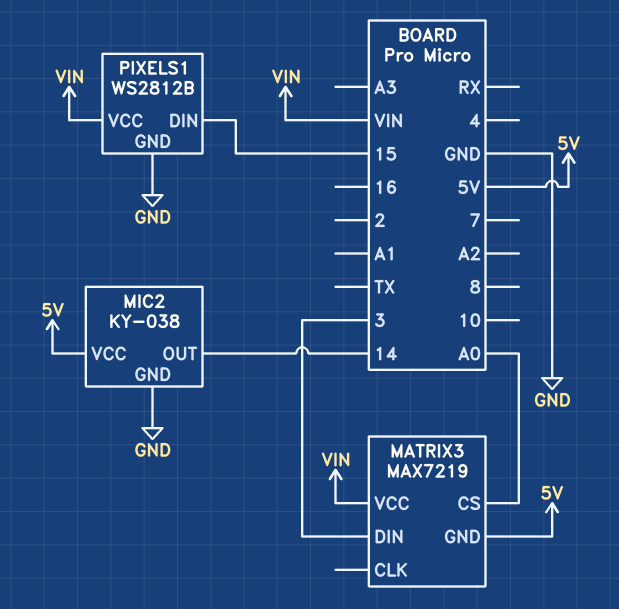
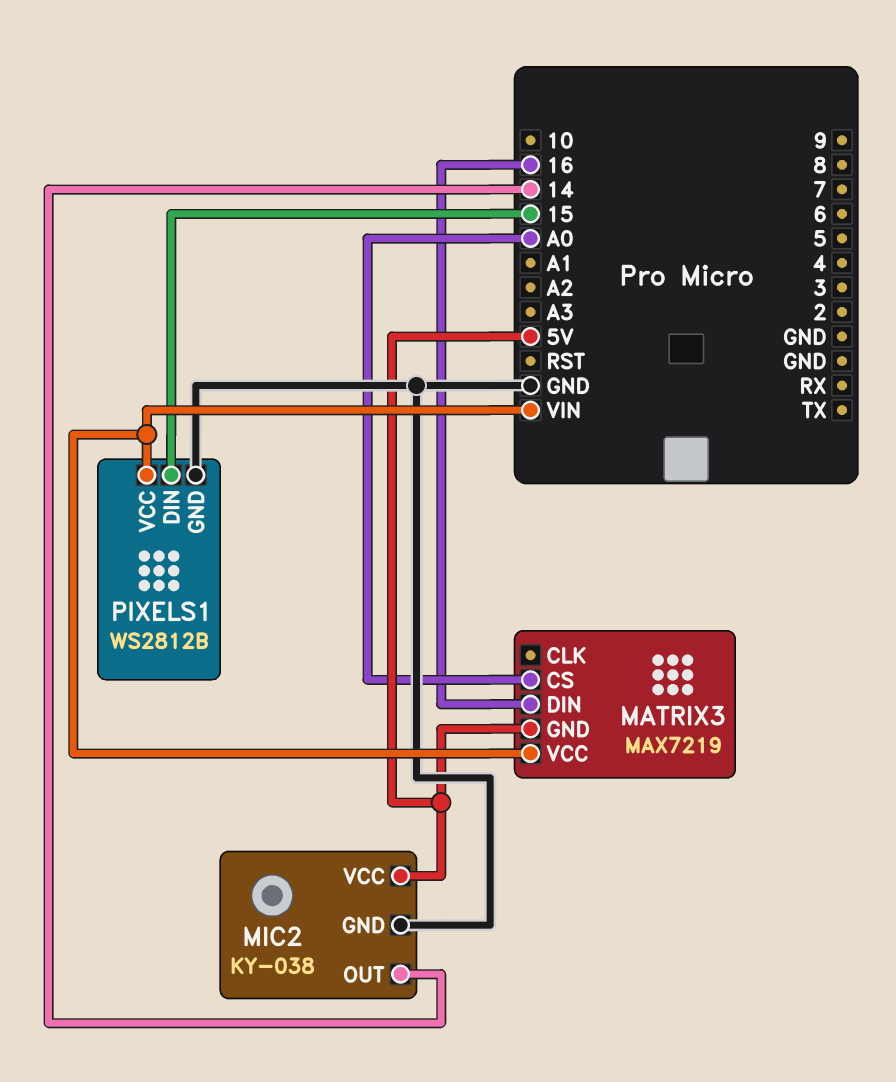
MATRIX3 pin DIN: 3 -> 16

